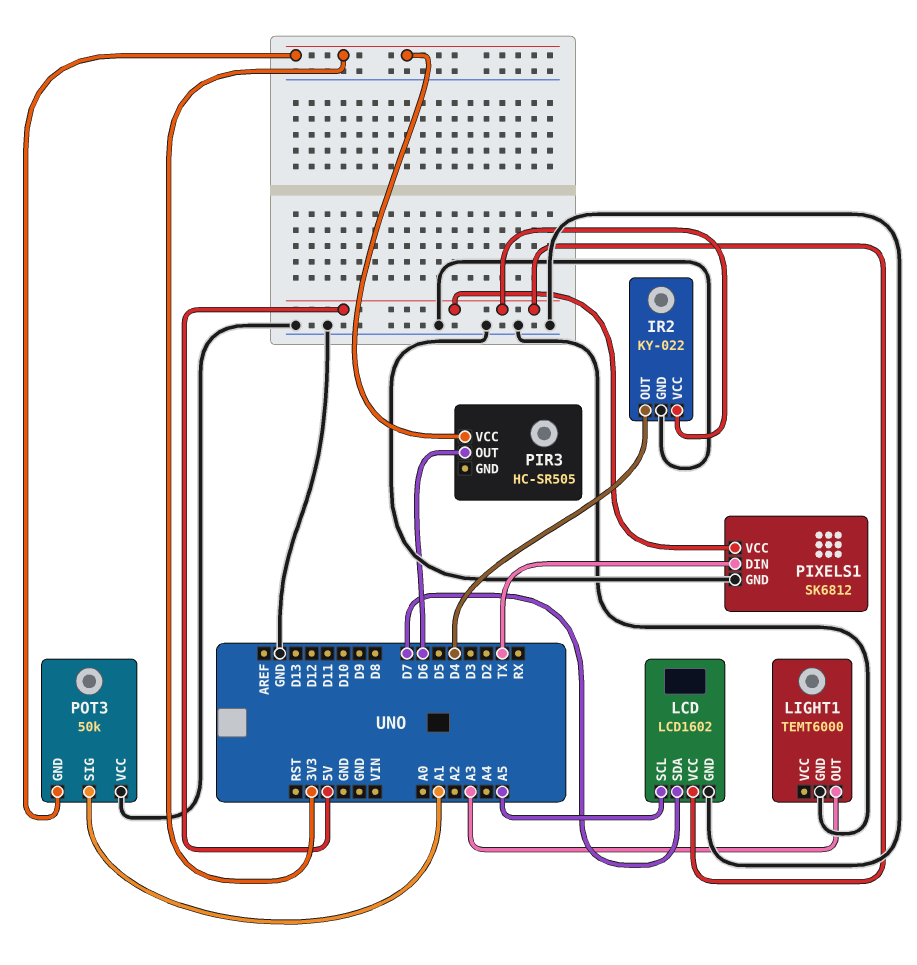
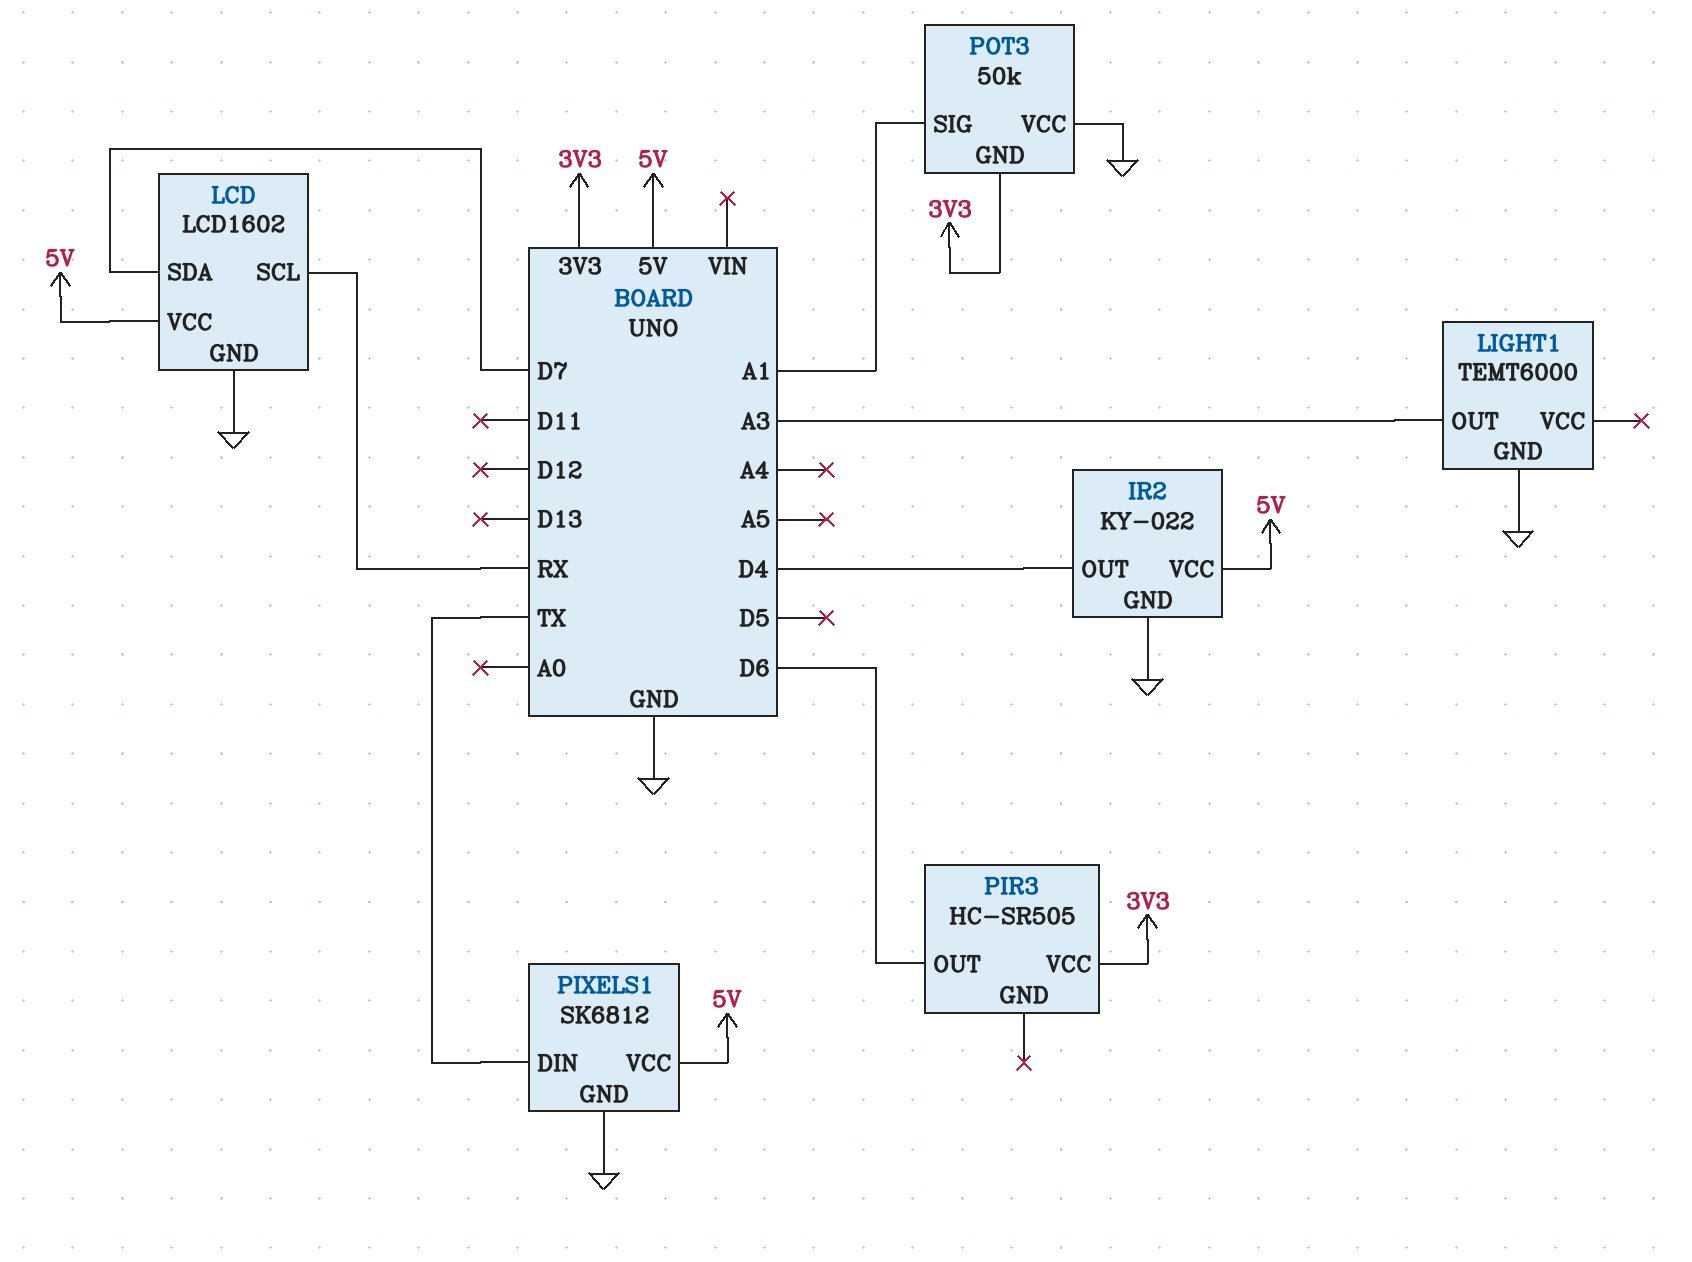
LCD pin SCL: A5 -> RX

